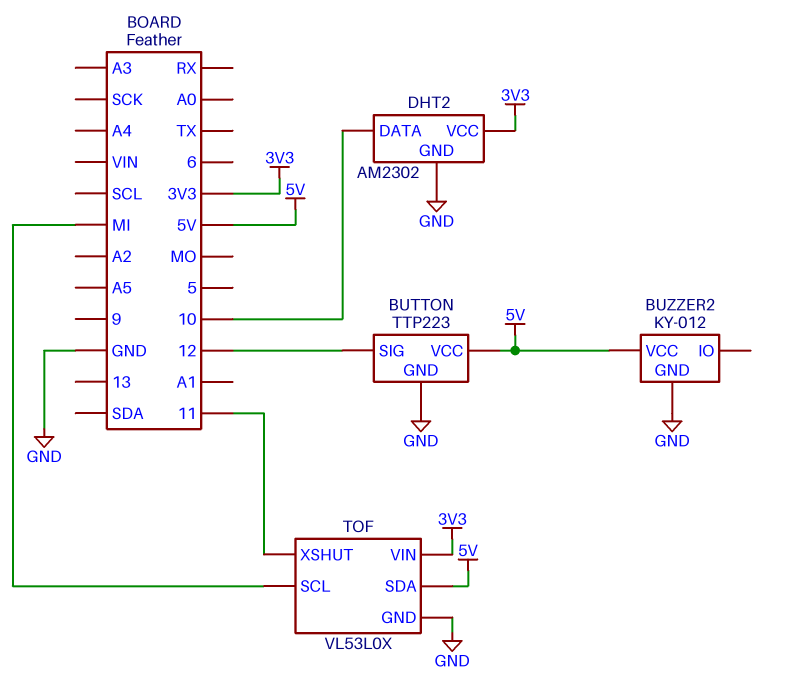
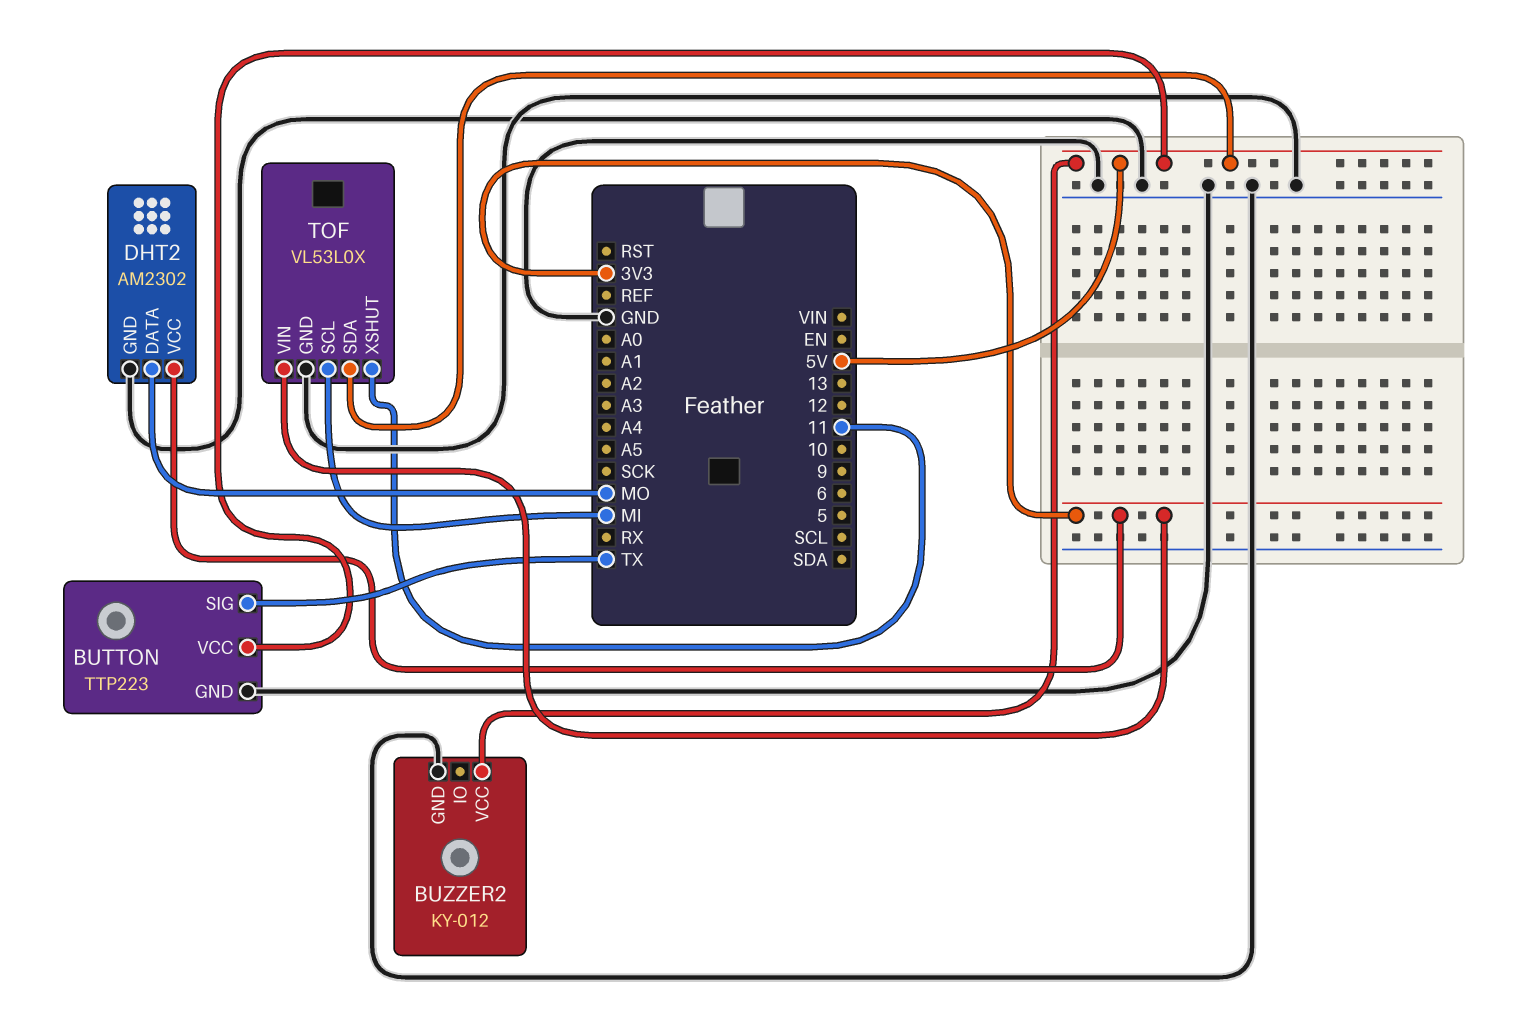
BUTTON pin SIG: 12 -> TX
DHT2 pin DATA: 10 -> MO

